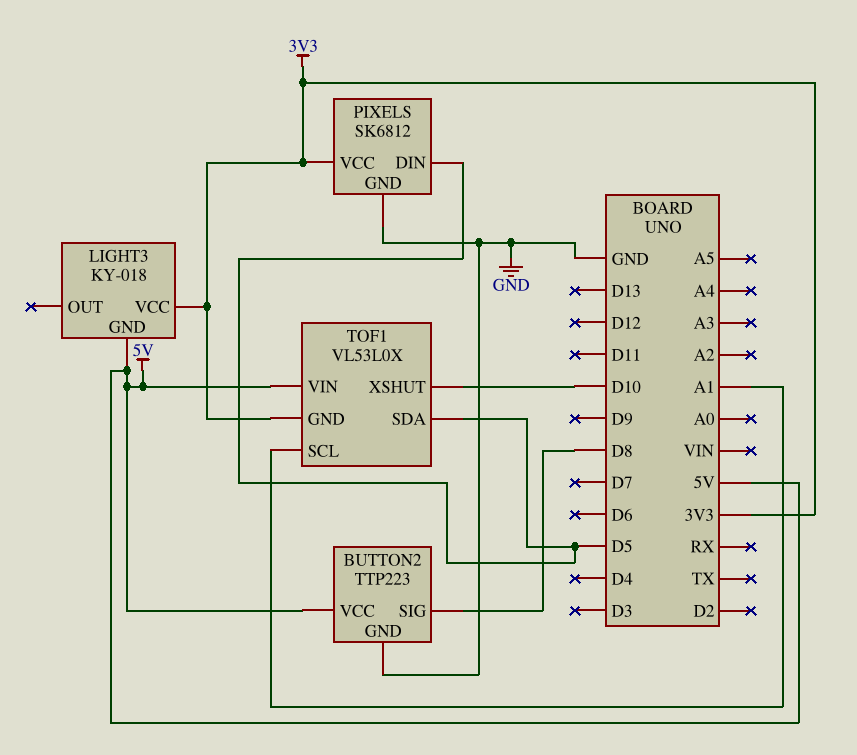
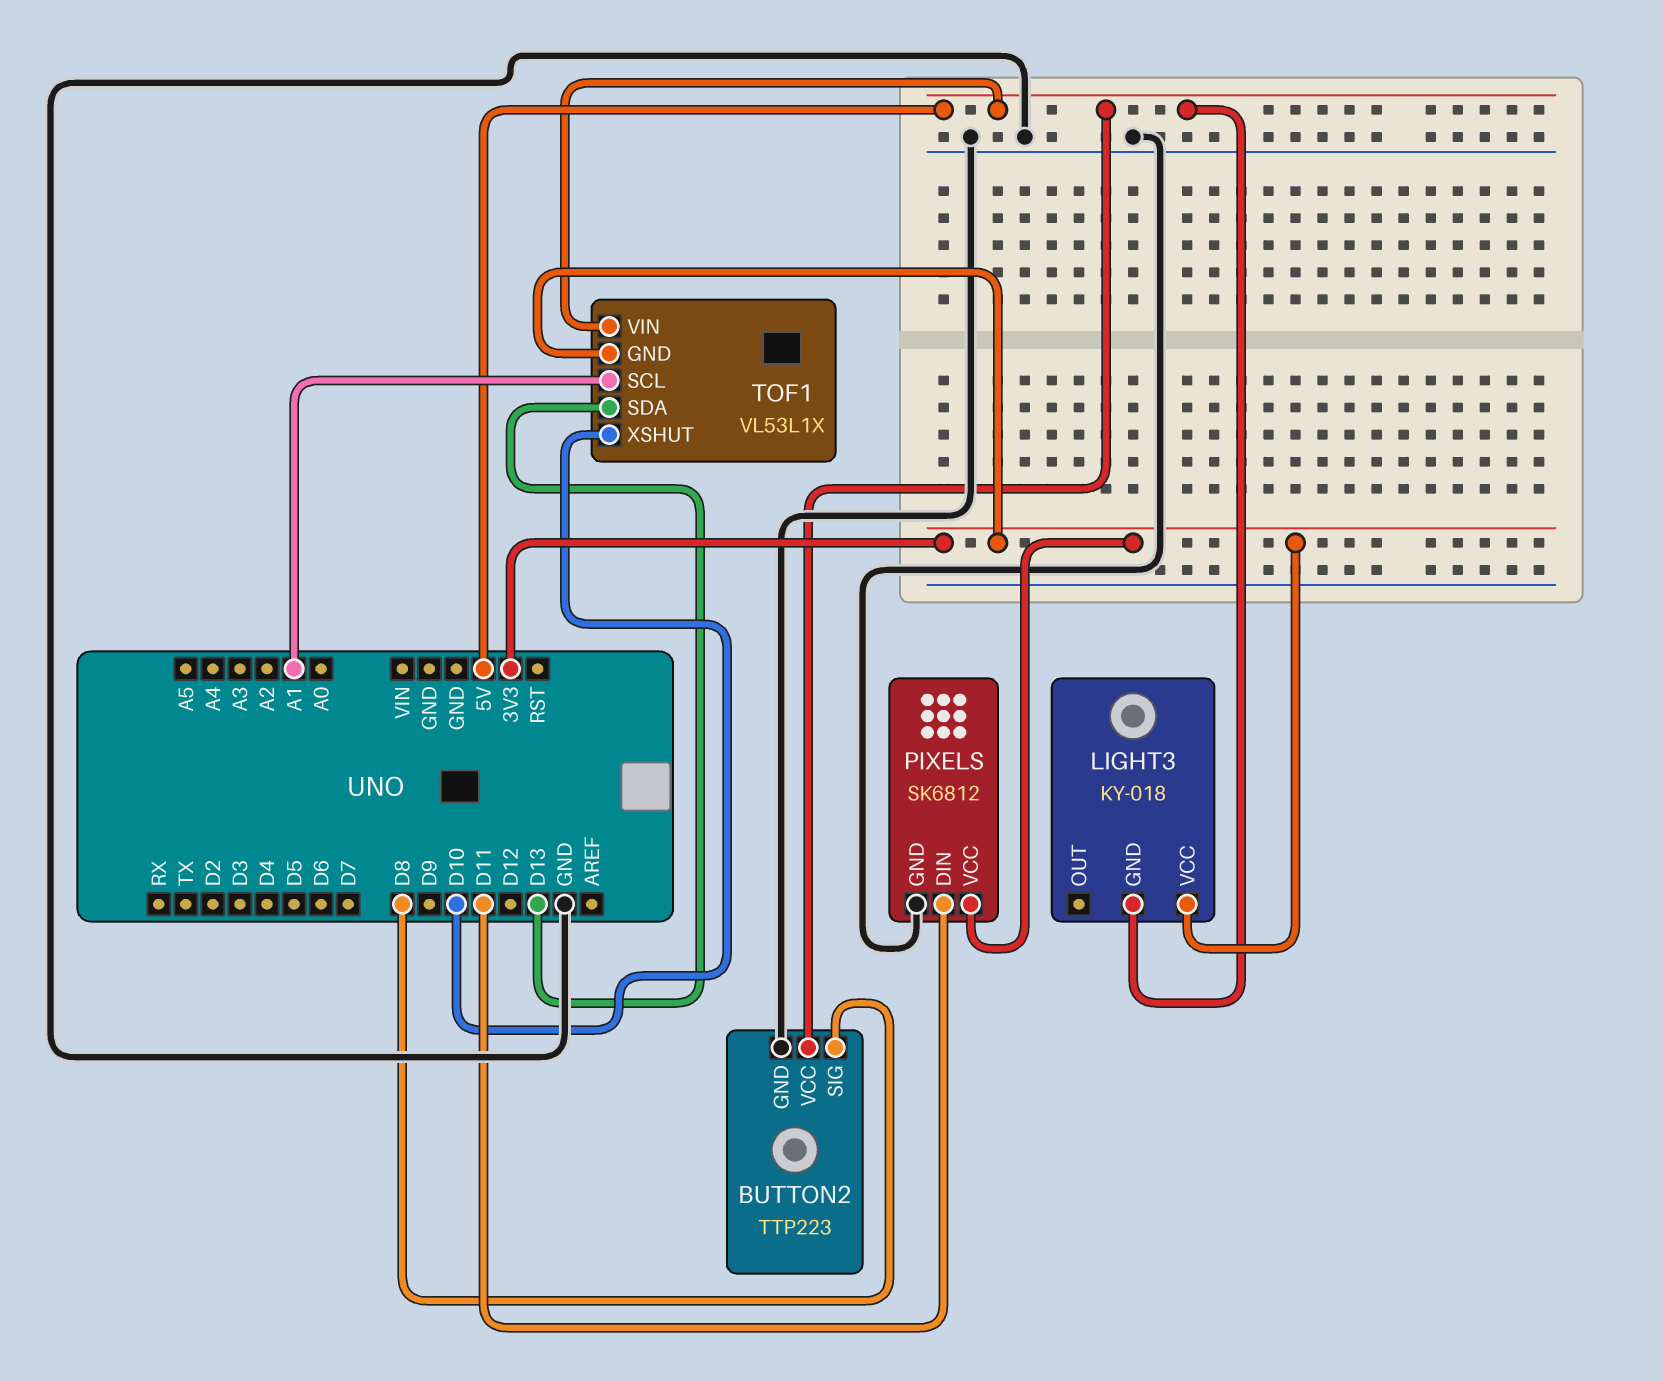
PIXELS pin DIN: D5 -> D11
TOF1: VL53L0X -> VL53L1X
TOF1 pin SDA: D5 -> D13

